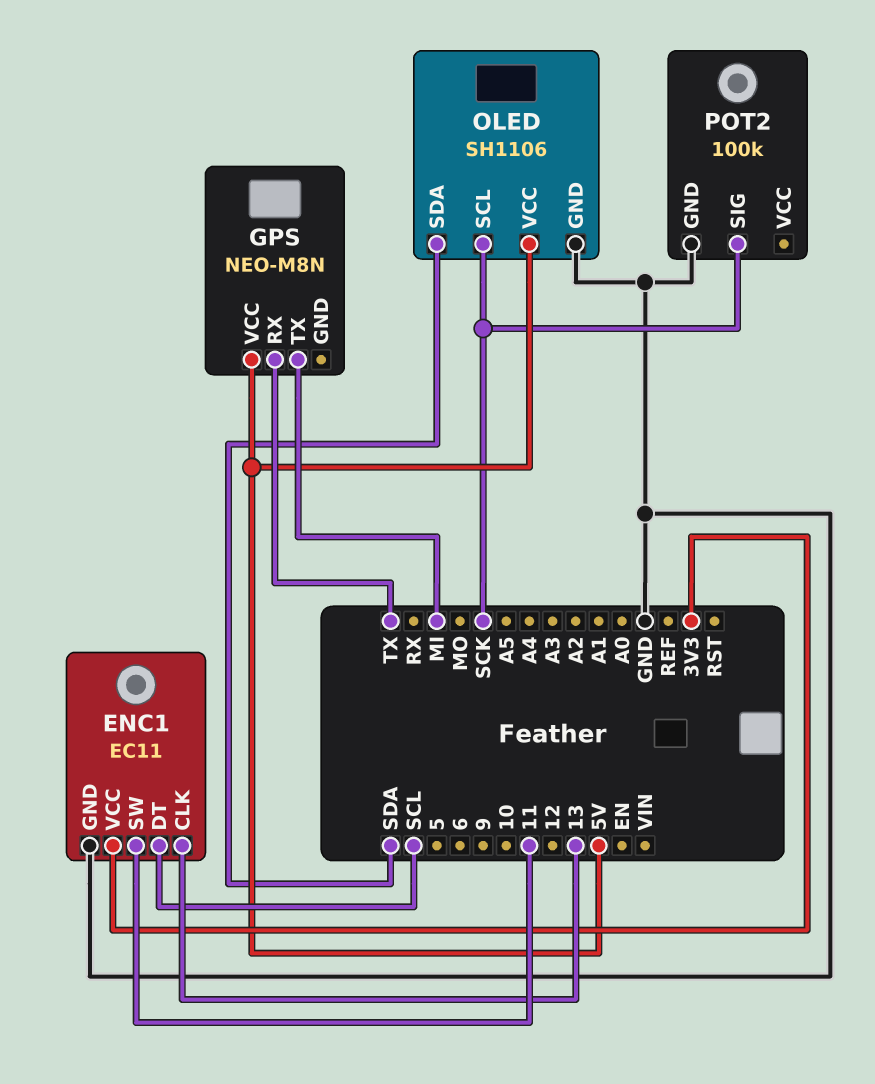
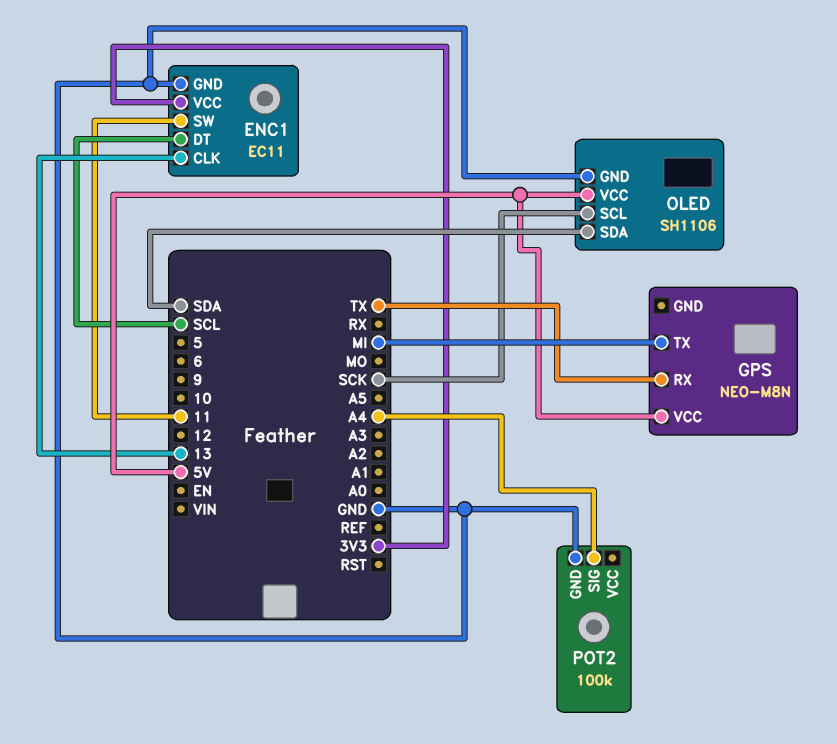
POT2 pin SIG: SCK -> A4

